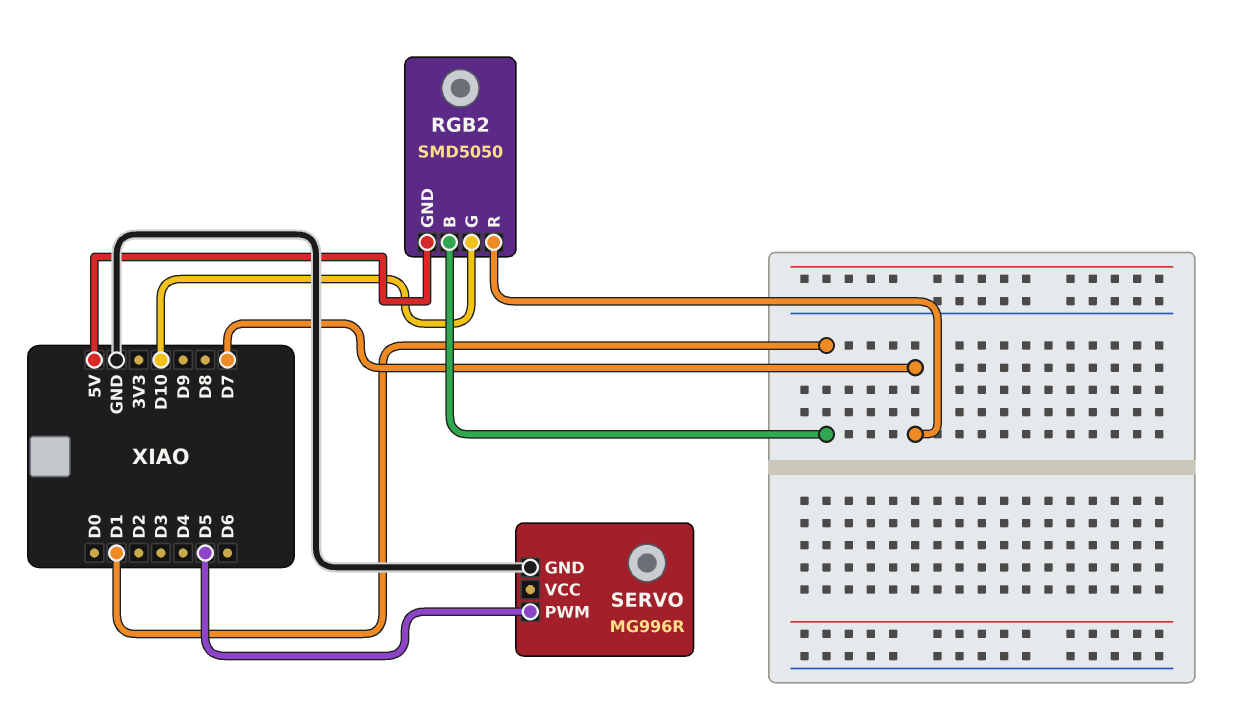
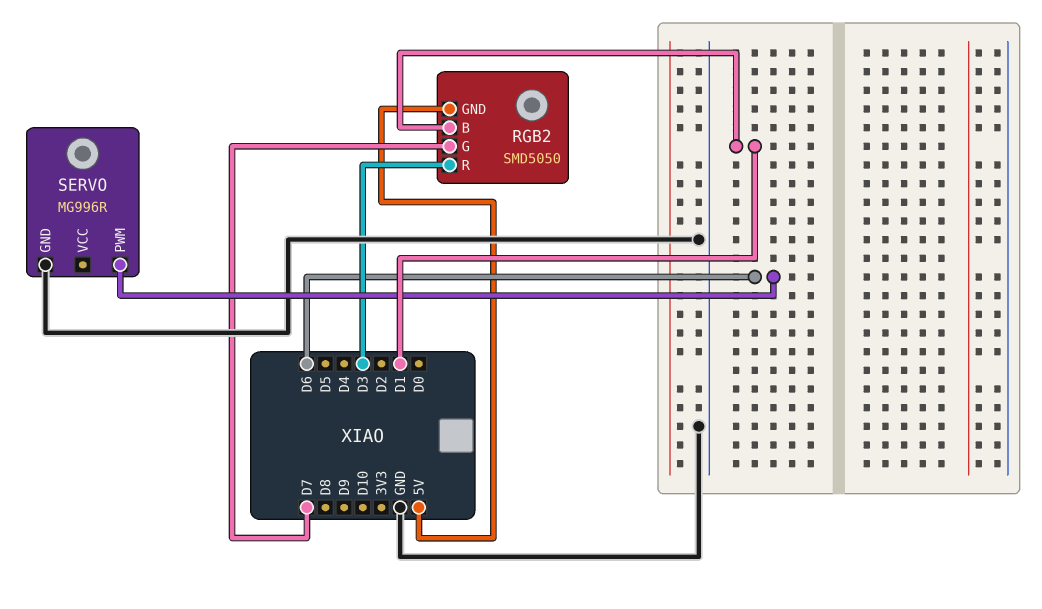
RGB2 pin G: D10 -> D7
RGB2 pin R: D7 -> D3
SERVO pin PWM: D5 -> D6

